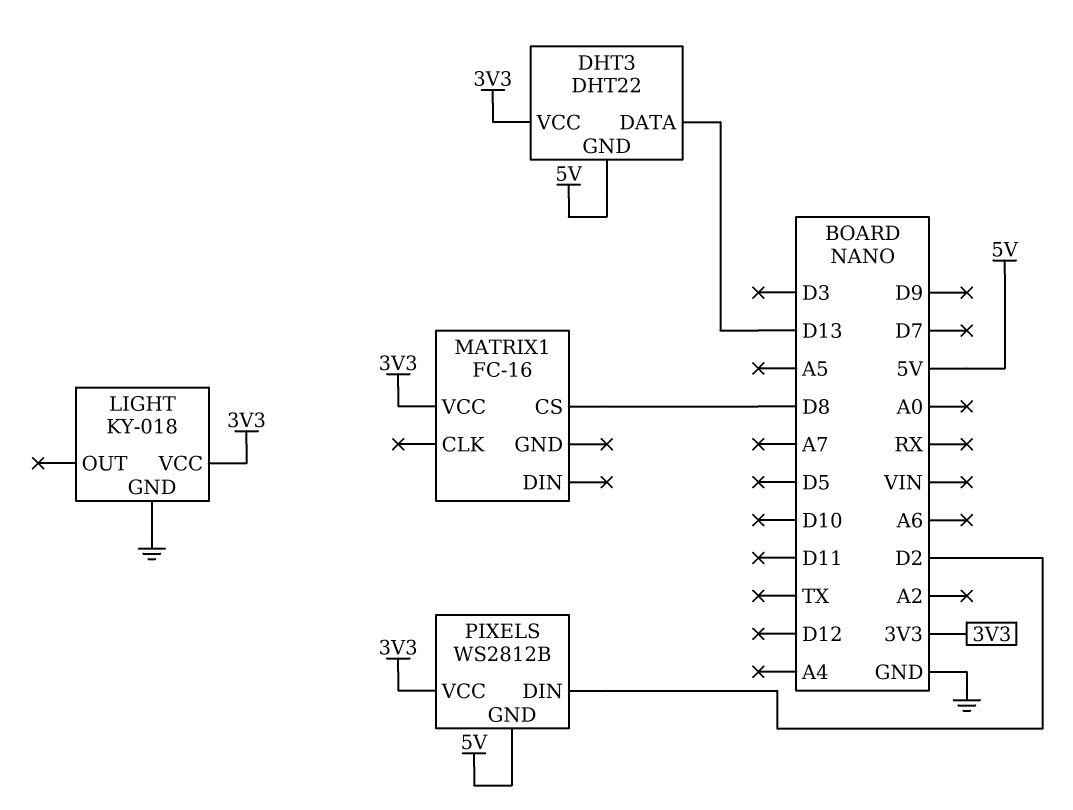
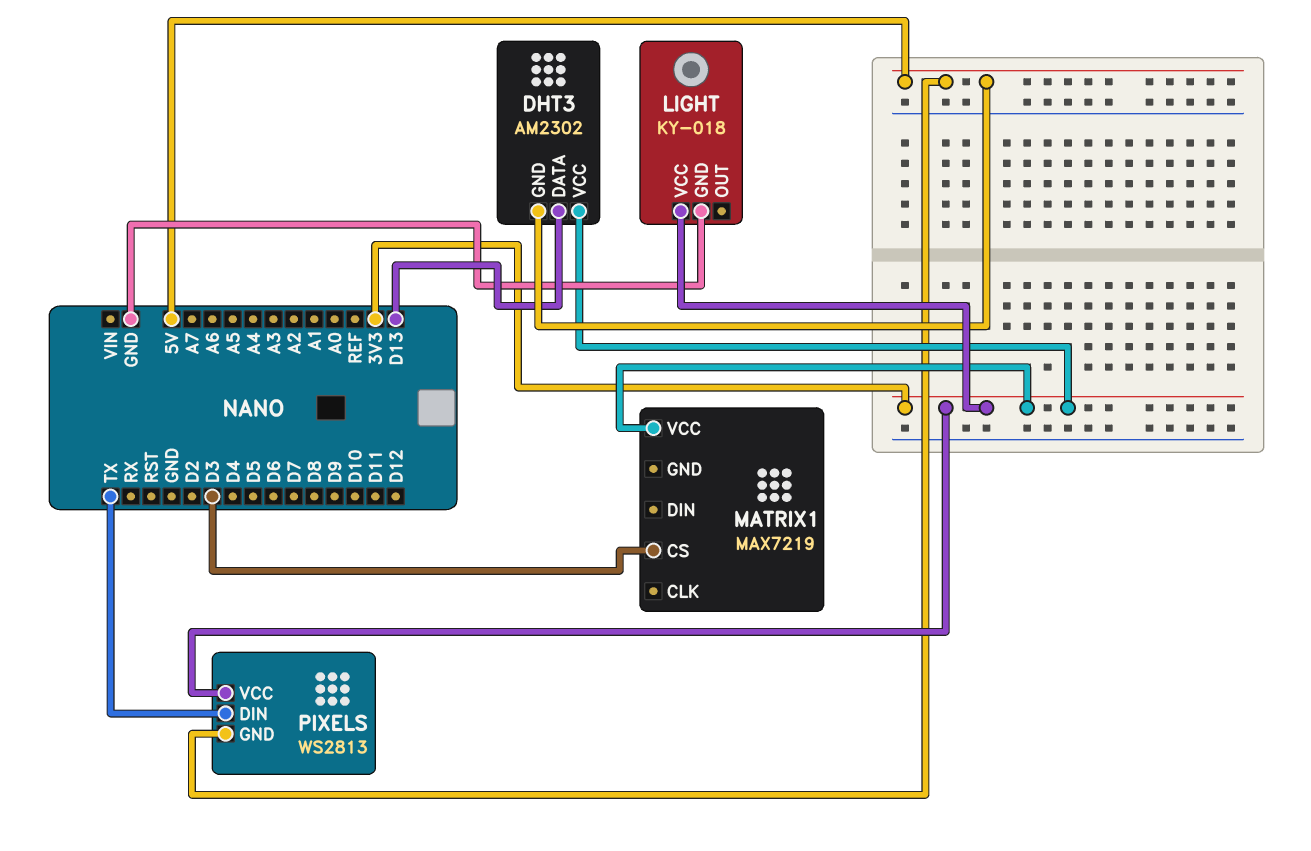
DHT3: DHT22 -> AM2302
MATRIX1: FC-16 -> MAX7219
MATRIX1 pin CS: D8 -> D3
PIXELS: WS2812B -> WS2813
PIXELS pin DIN: D2 -> TX

